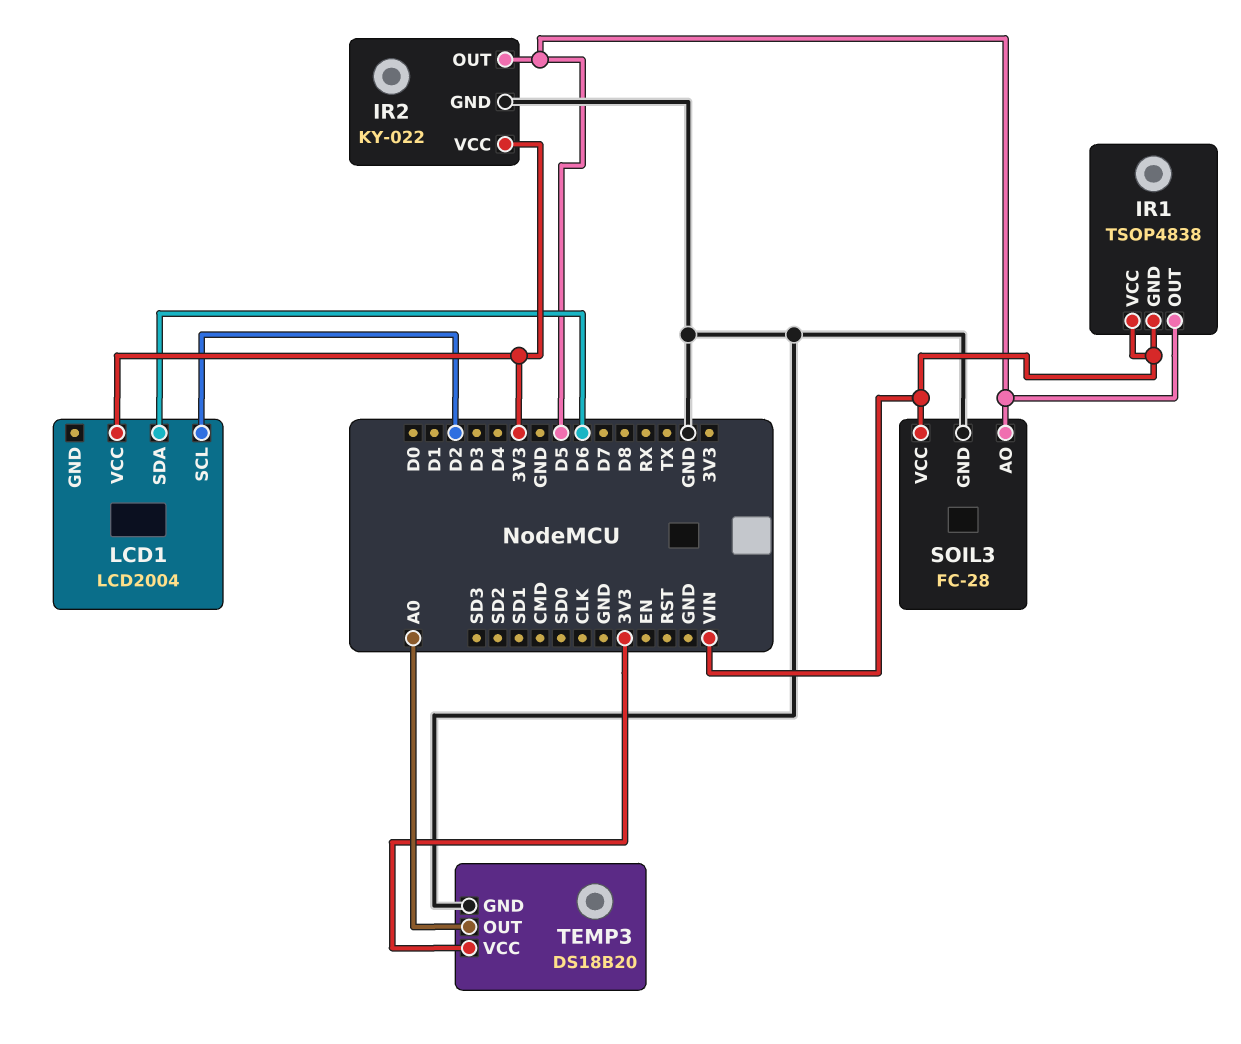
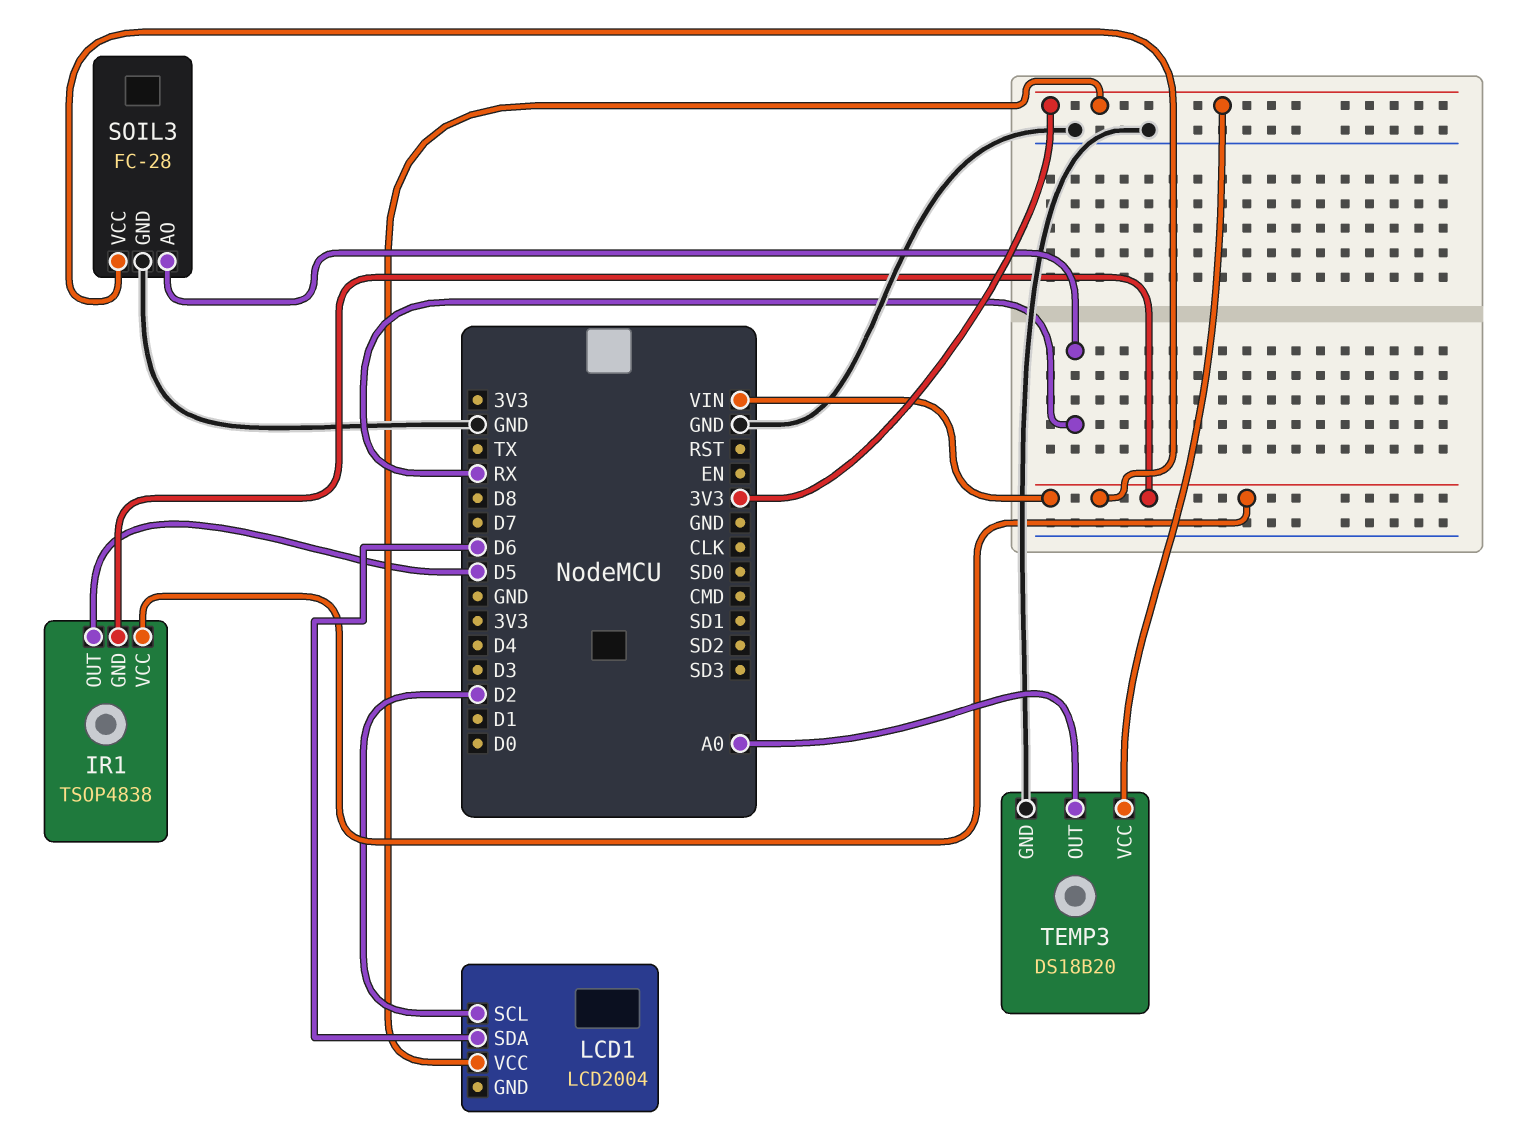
IR2: KY-022 -> none
IR2 pin GND: GND -> none
IR2 pin OUT: D5 -> none
IR2 pin VCC: 3V3 -> none
SOIL3 pin AO: D5 -> RX

